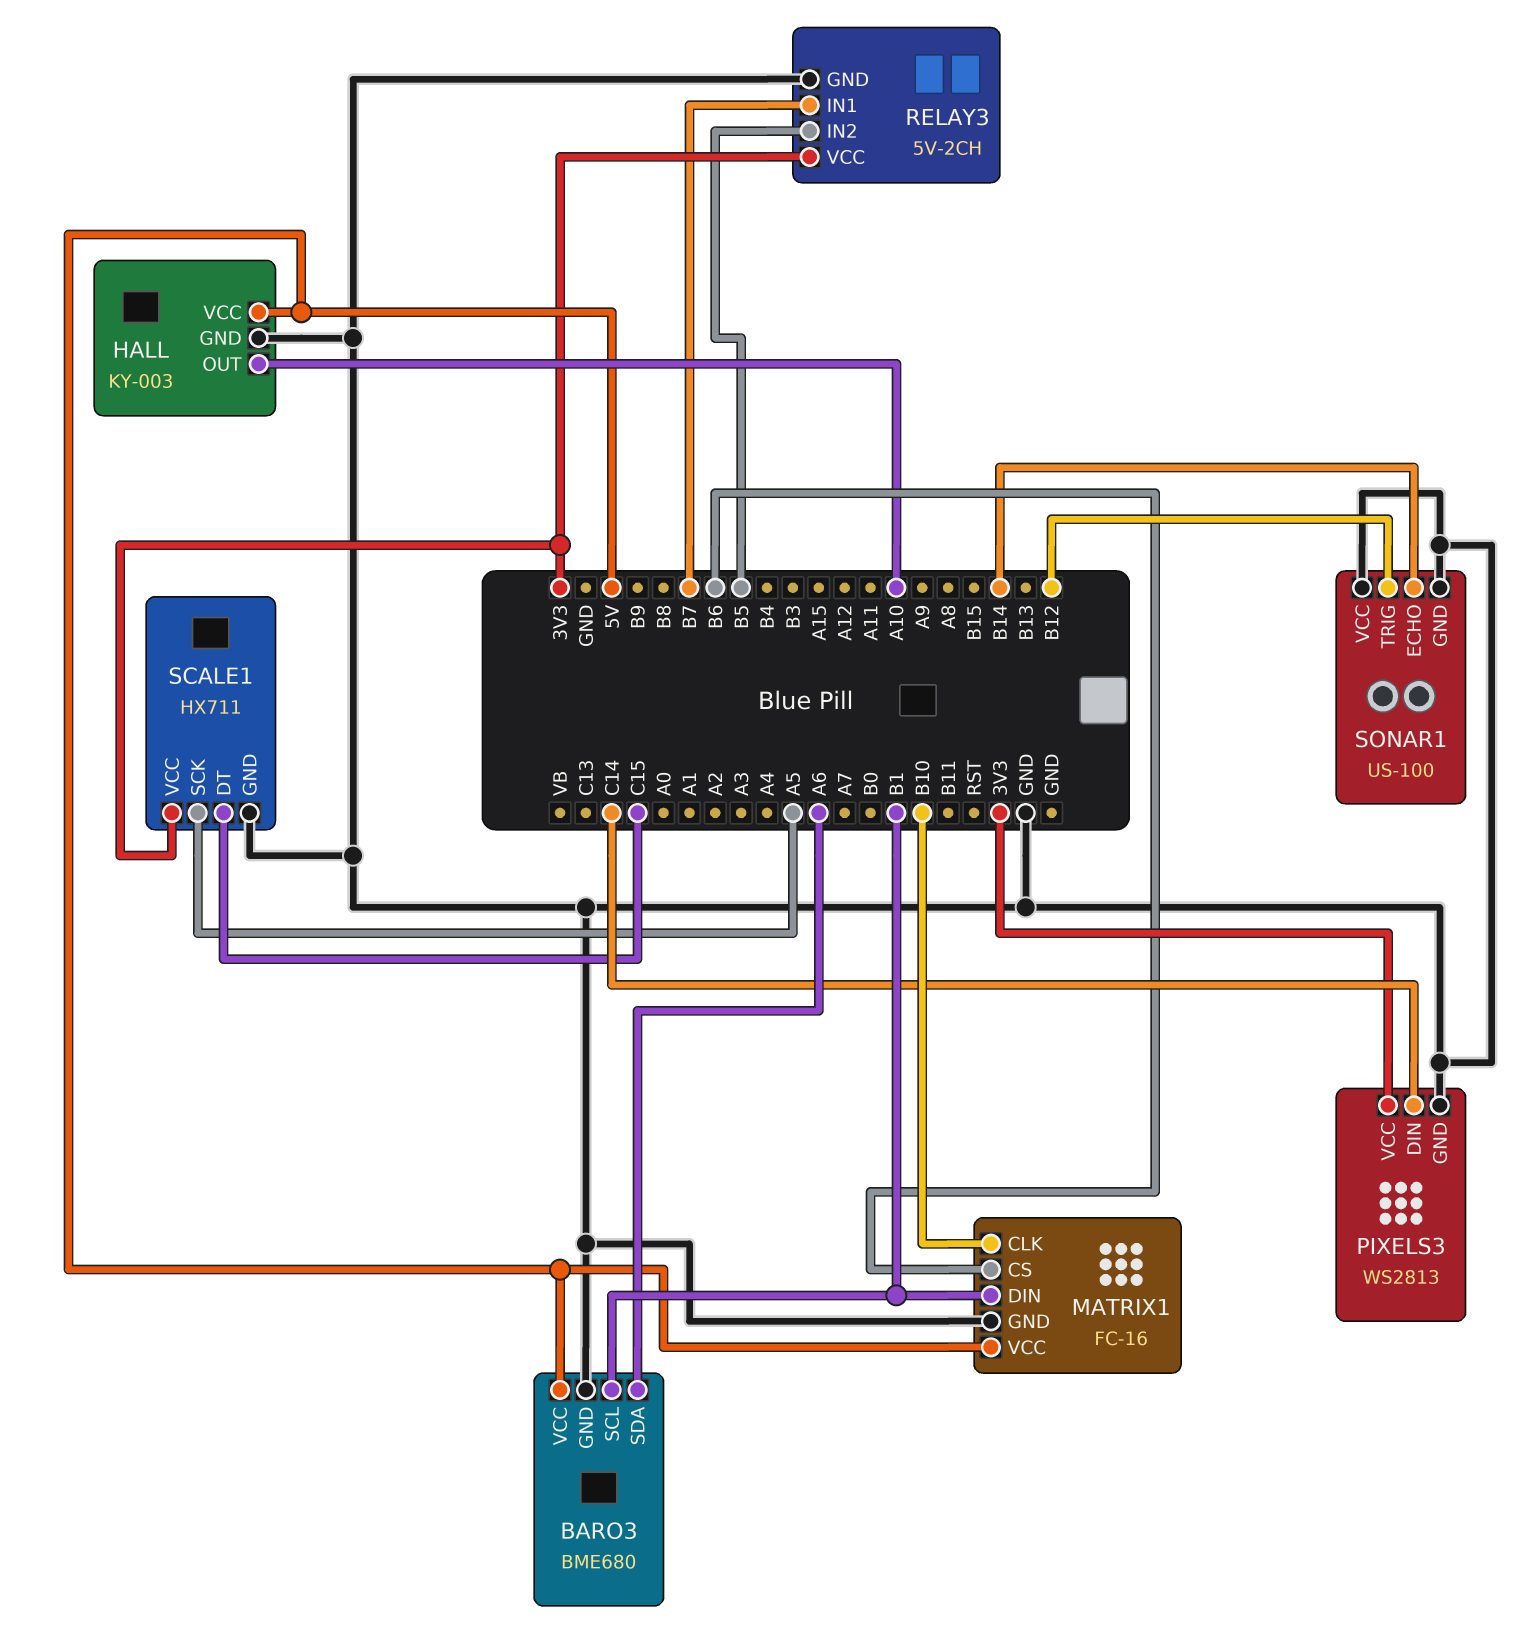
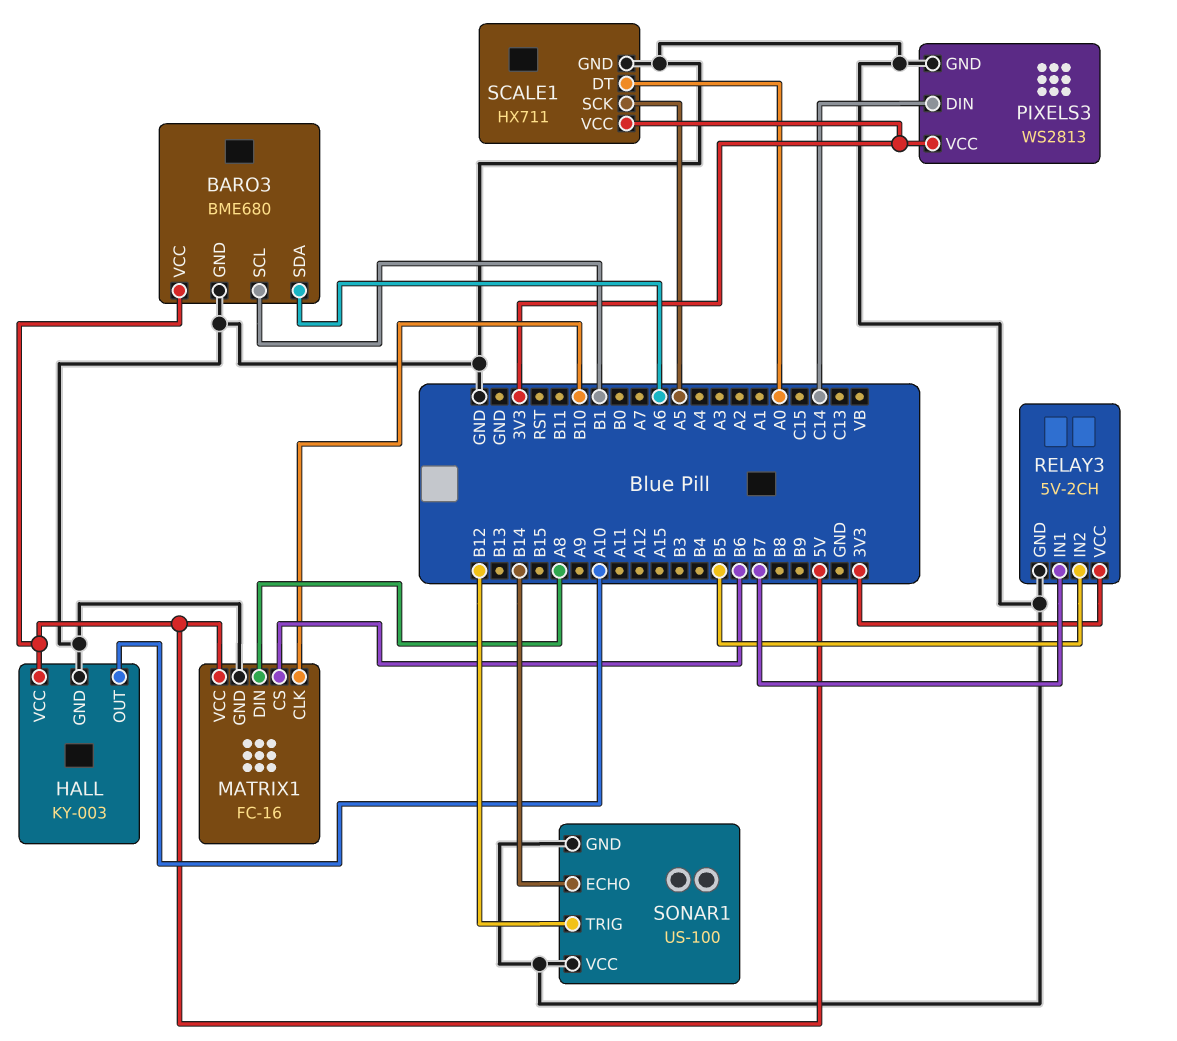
MATRIX1 pin DIN: B1 -> A8
SCALE1 pin DT: C15 -> A0

